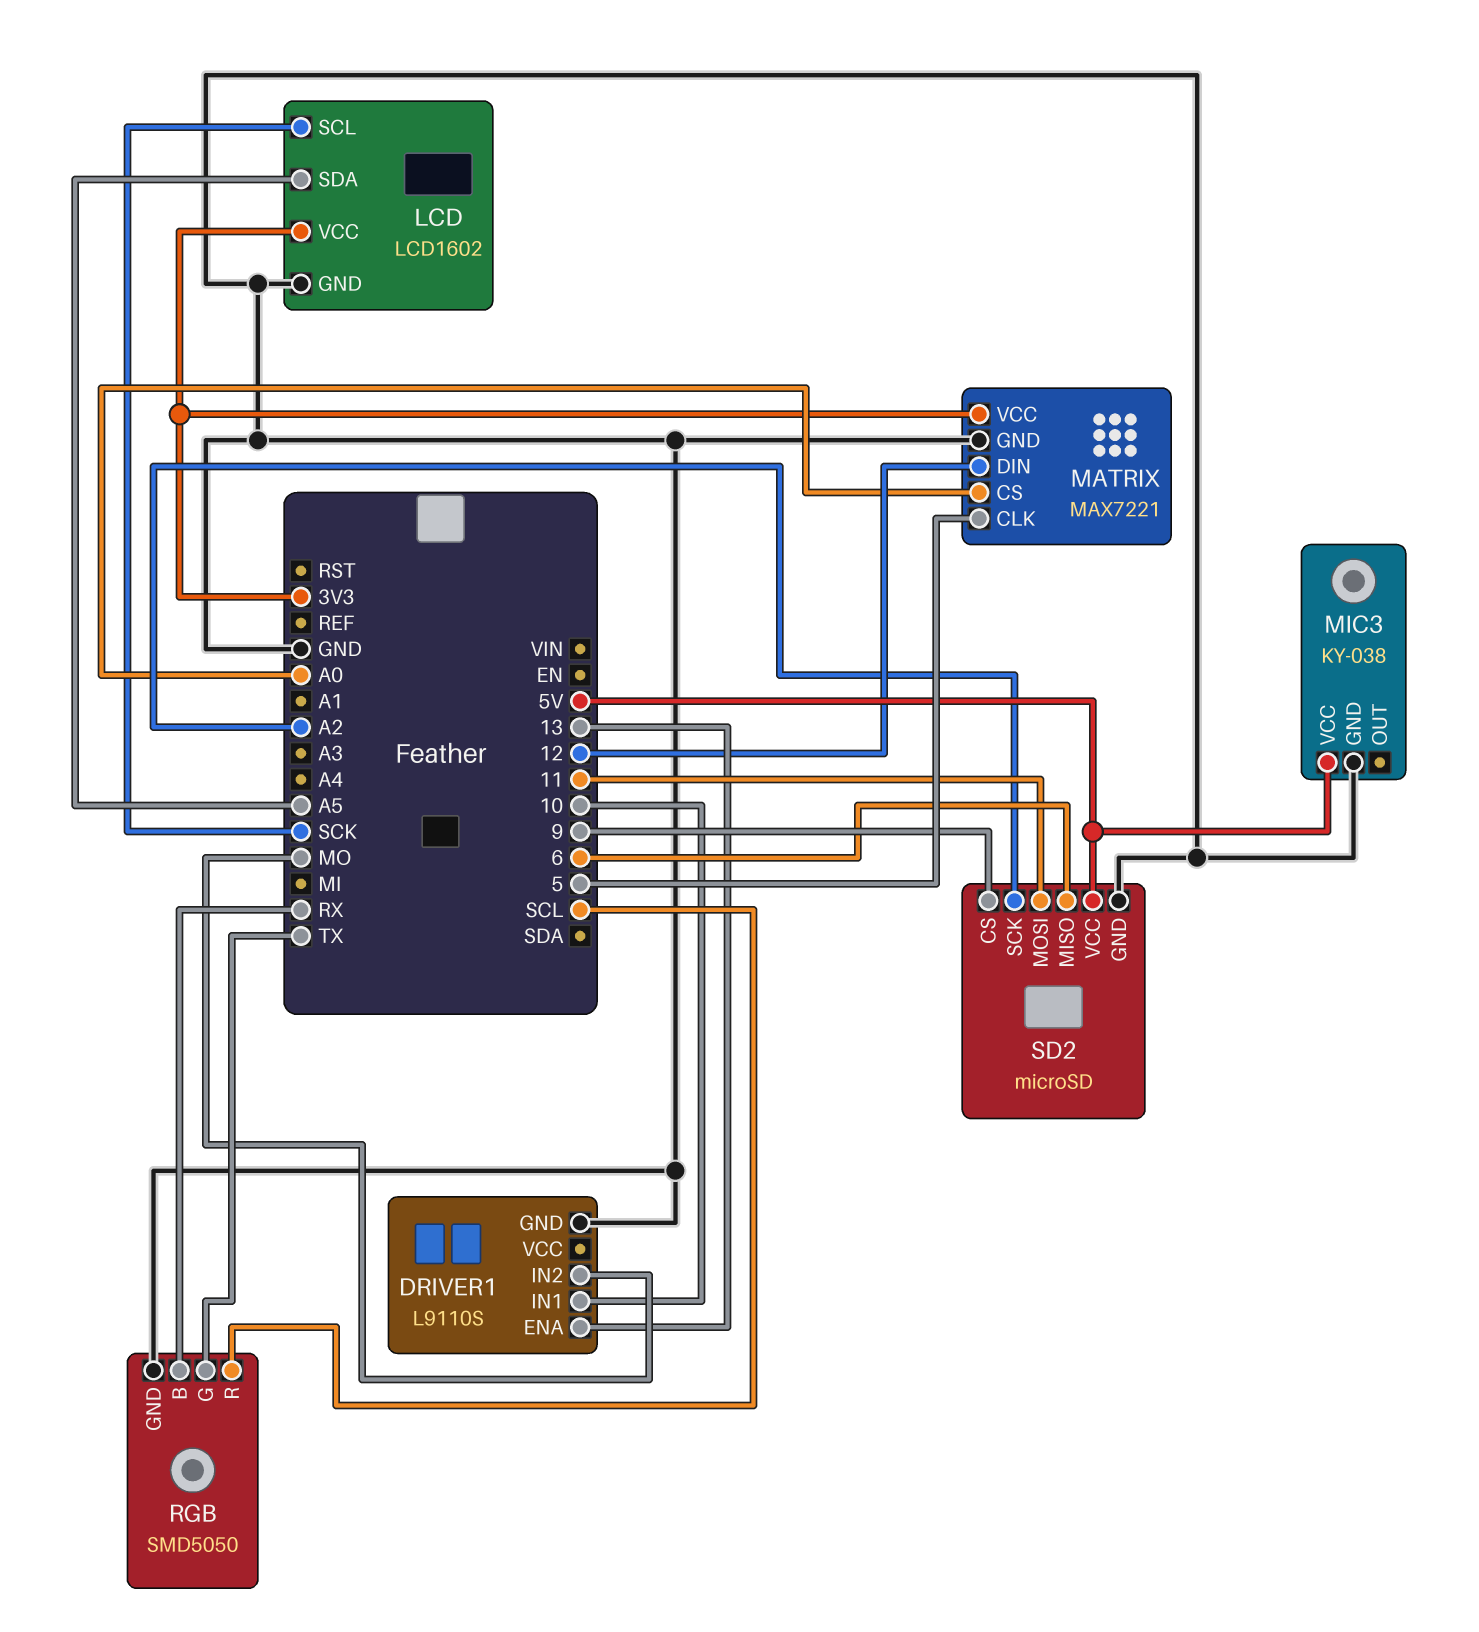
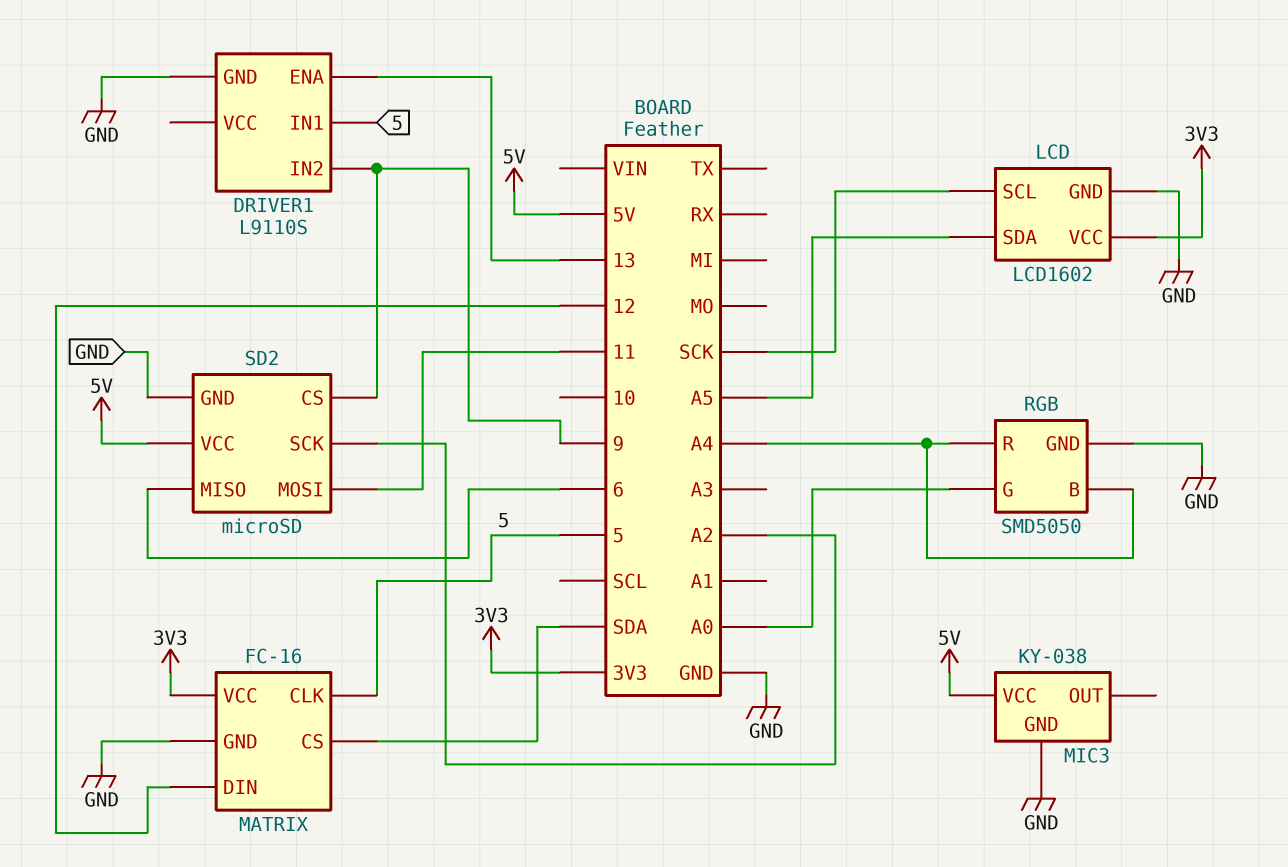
DRIVER1 pin IN1: 10 -> 5
DRIVER1 pin IN2: MO -> 9
MATRIX: MAX7221 -> FC-16
MATRIX pin CS: A0 -> SDA
RGB pin B: RX -> A4
RGB pin G: TX -> A0
RGB pin R: SCL -> A4

